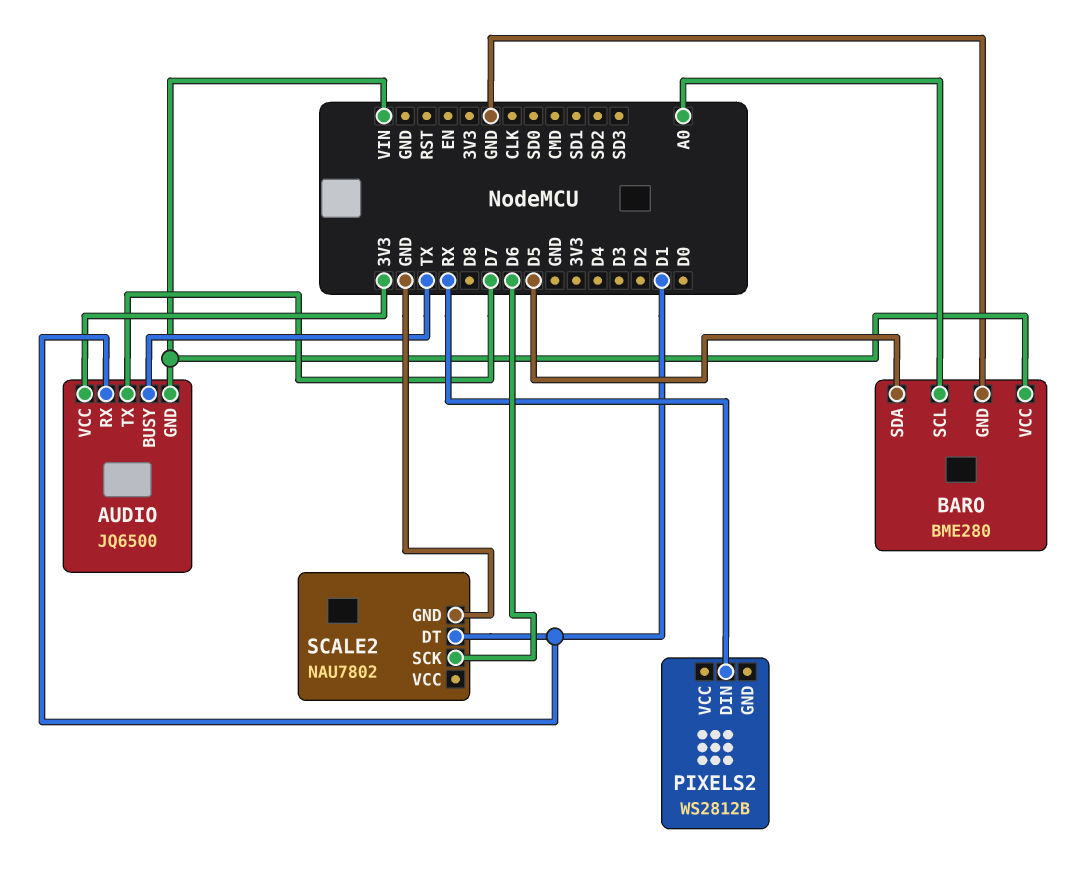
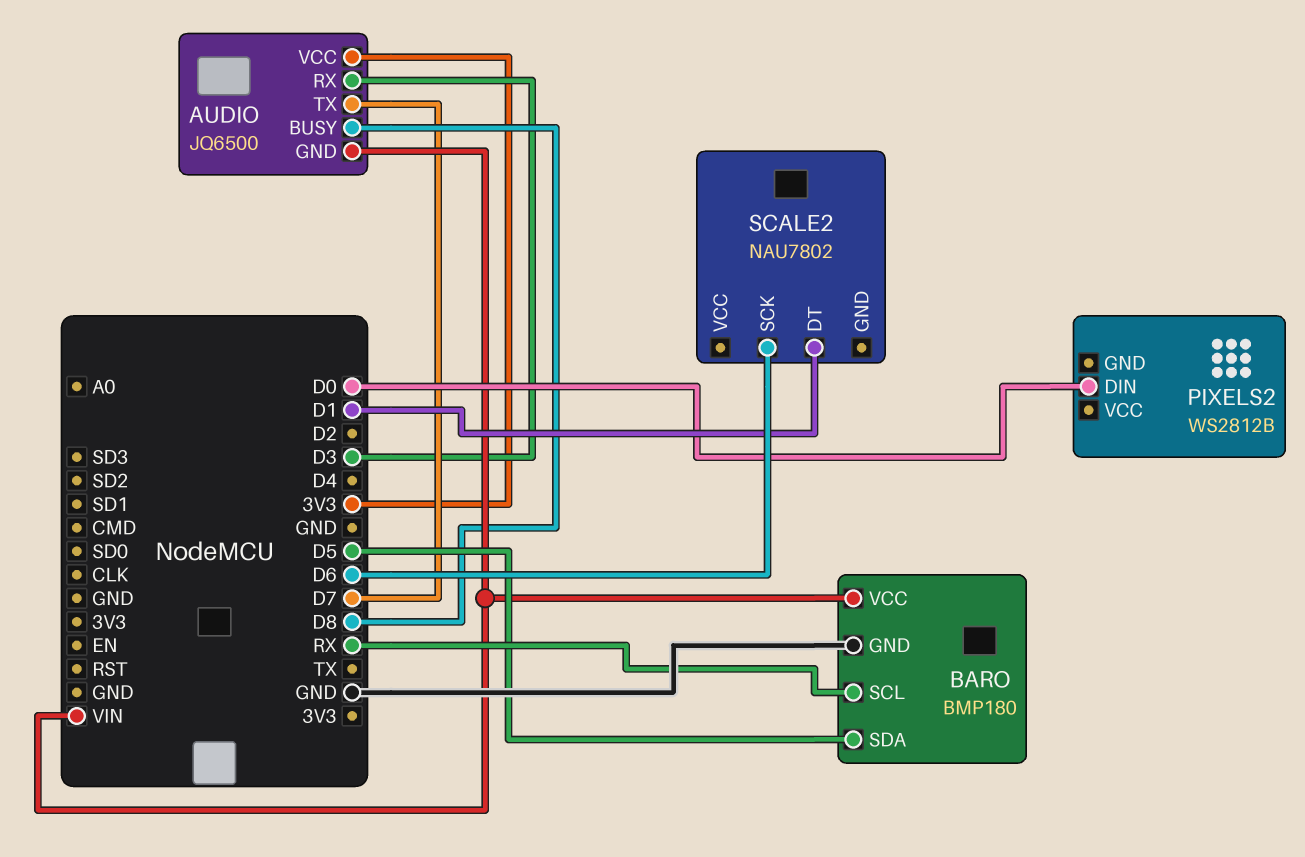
AUDIO pin BUSY: TX -> D8
AUDIO pin RX: D1 -> D3
BARO: BME280 -> BMP180
BARO pin SCL: A0 -> RX
PIXELS2 pin DIN: RX -> D0
SCALE2 pin GND: GND -> none

